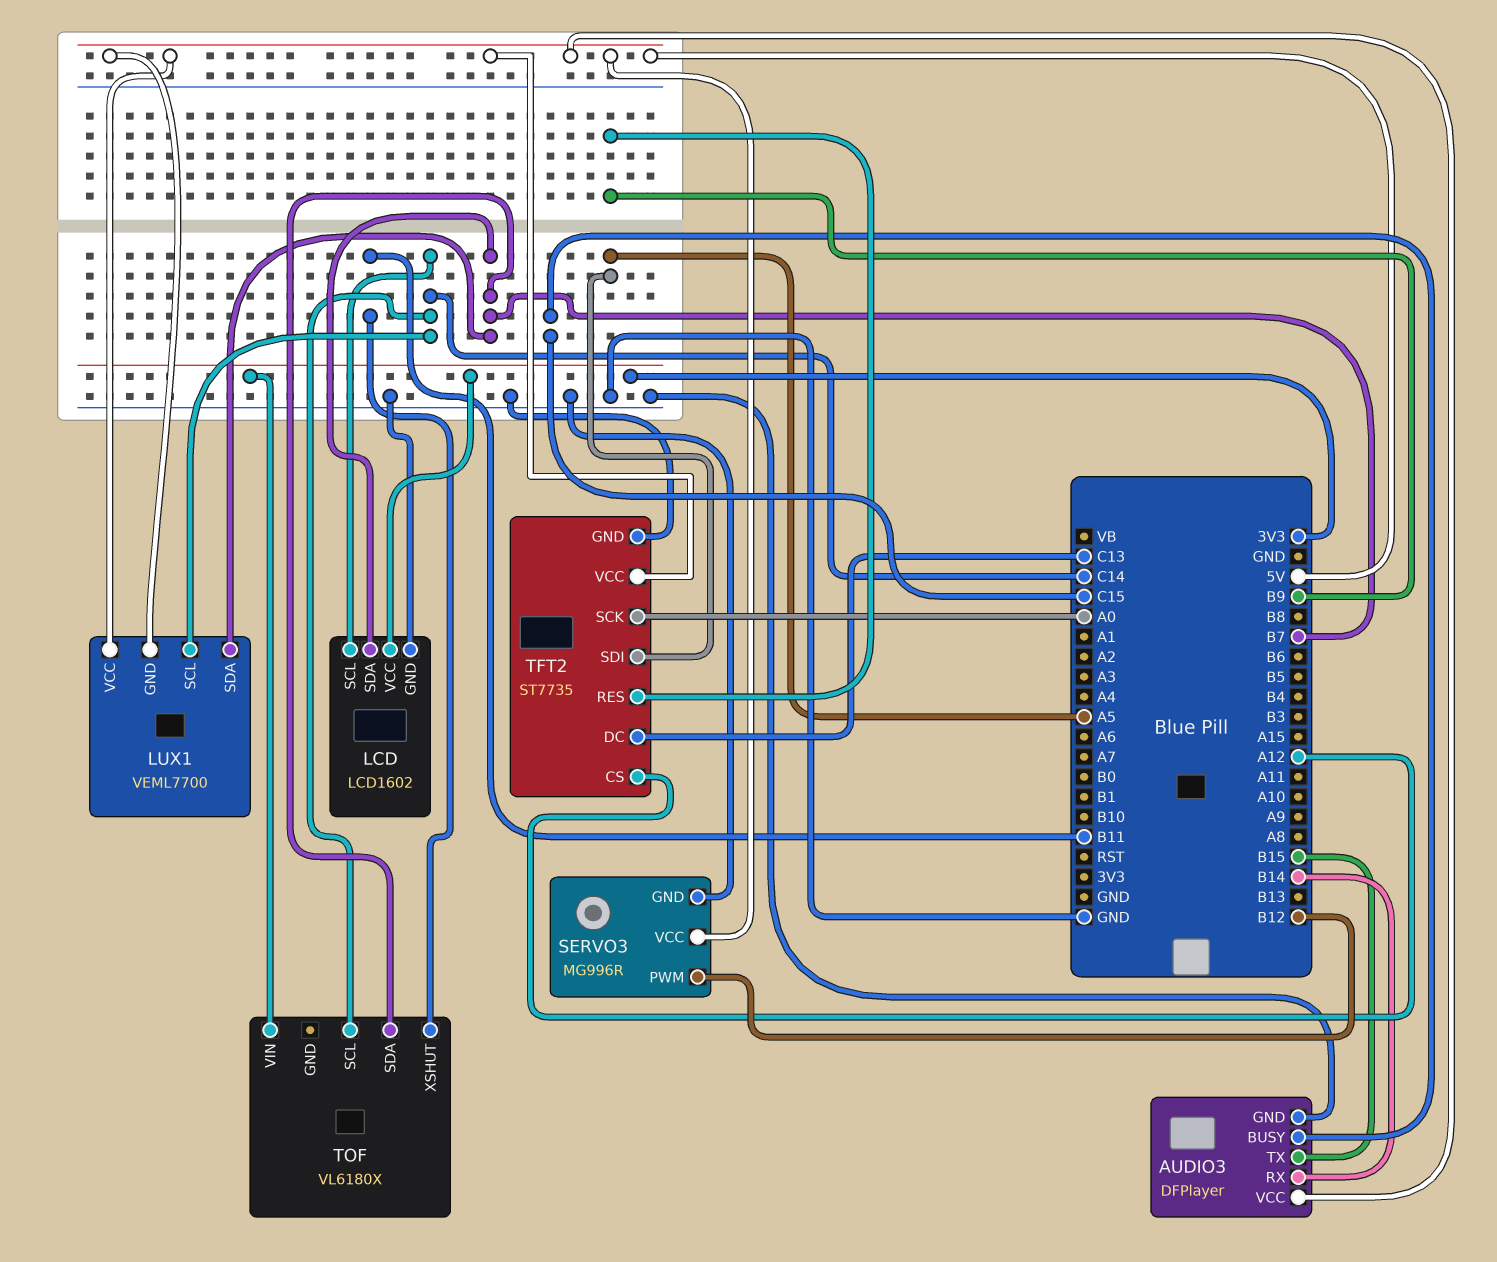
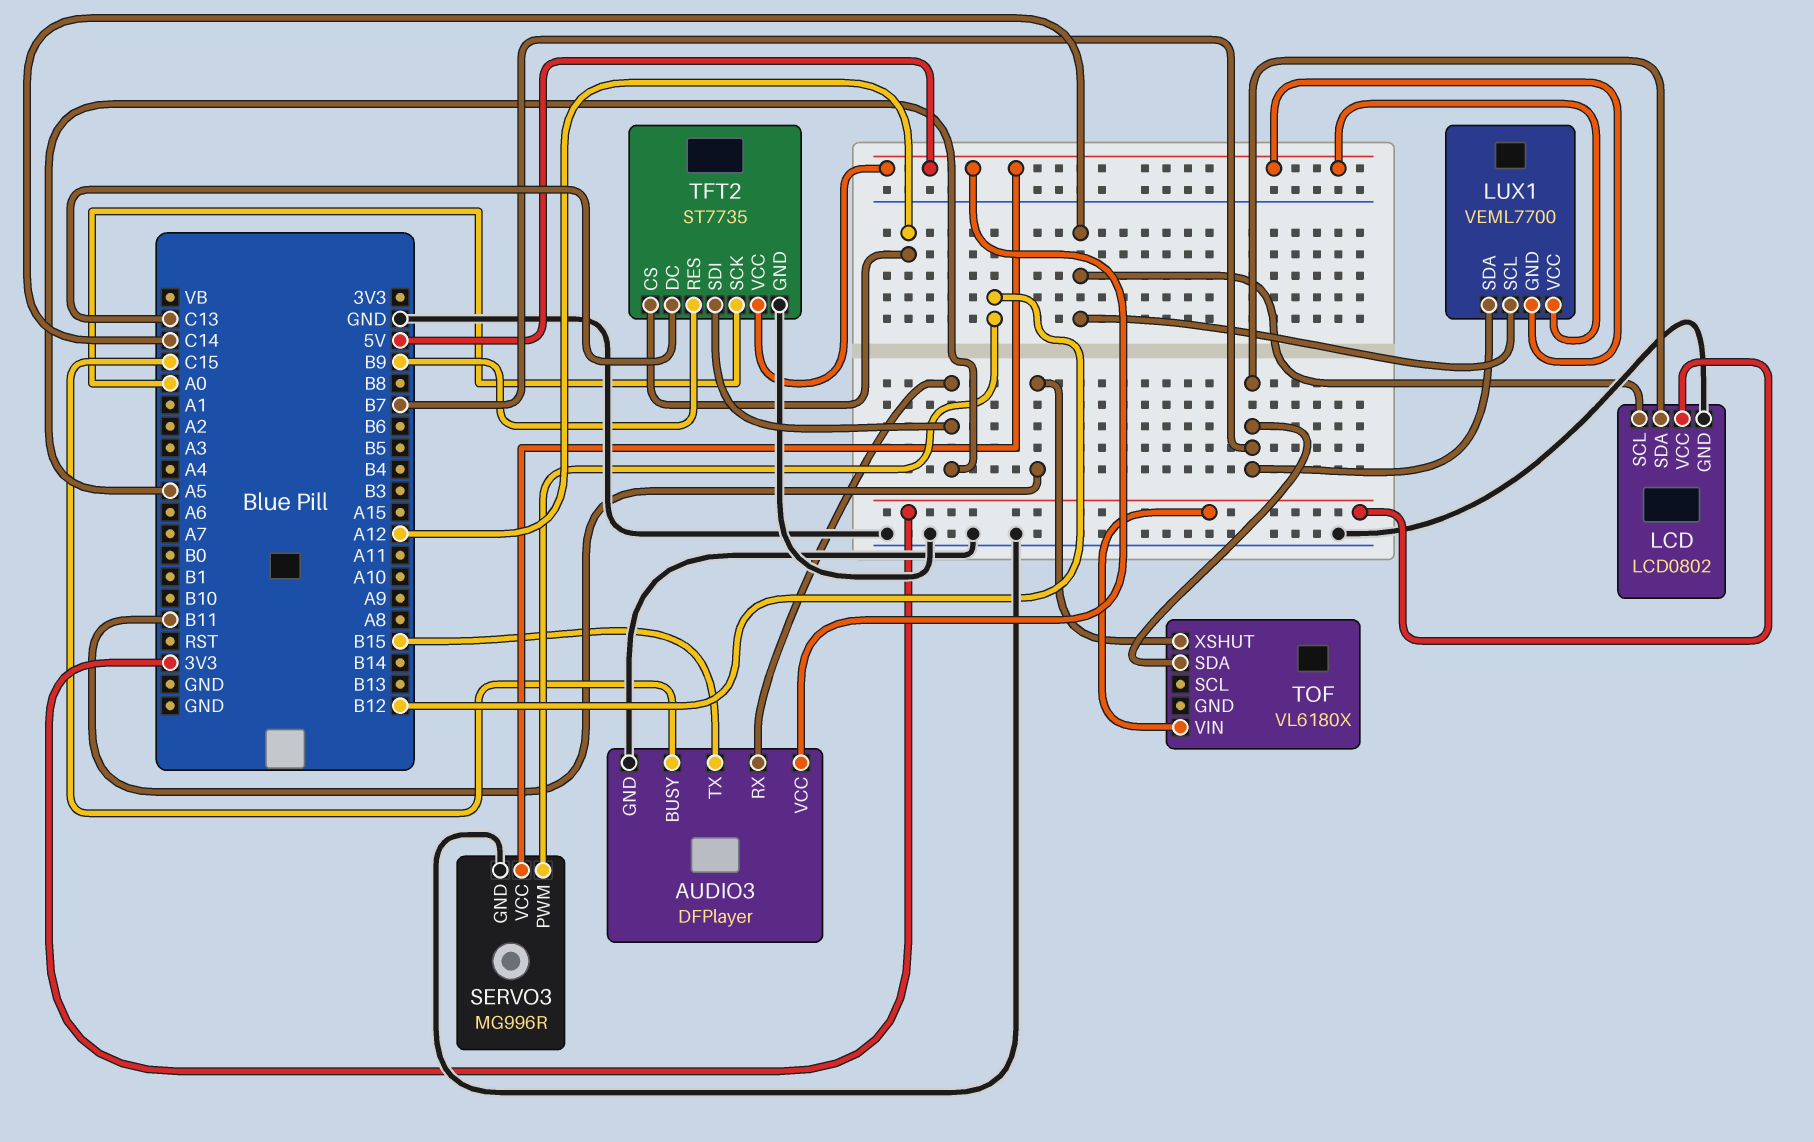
AUDIO3 pin RX: B14 -> A5
LCD: LCD1602 -> LCD0802
TOF pin SCL: C14 -> none

